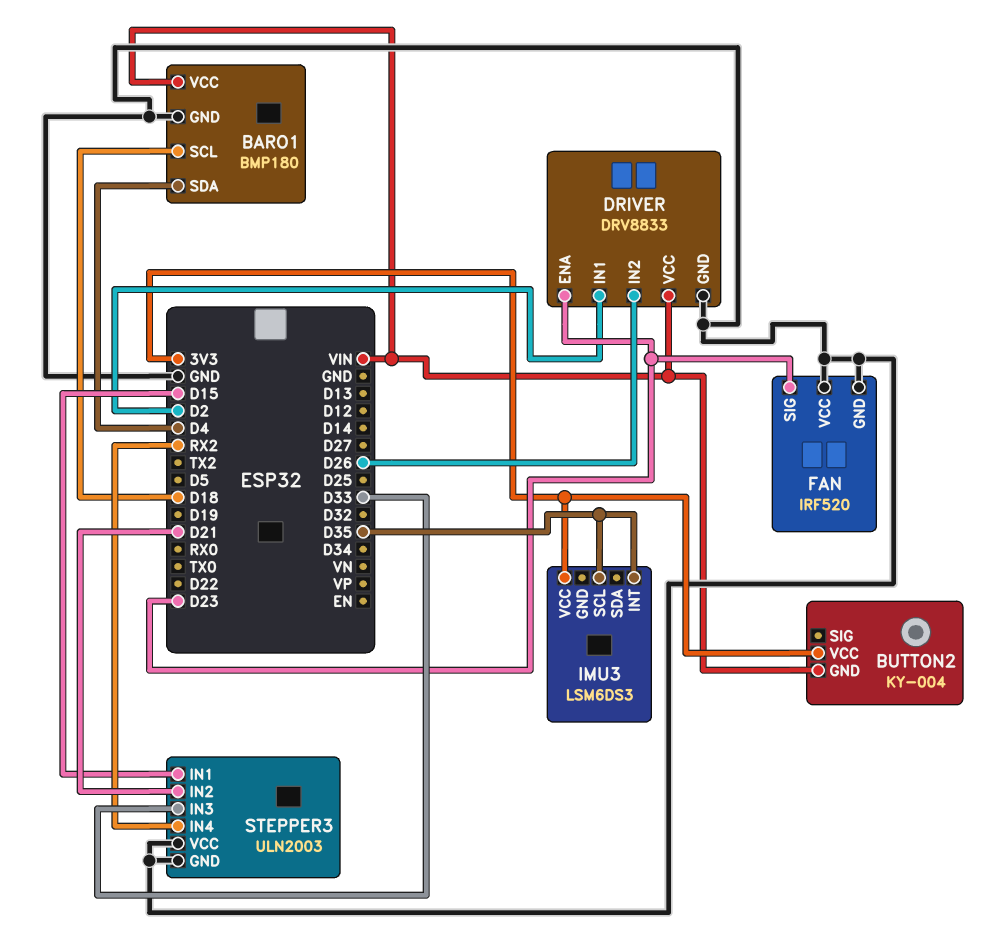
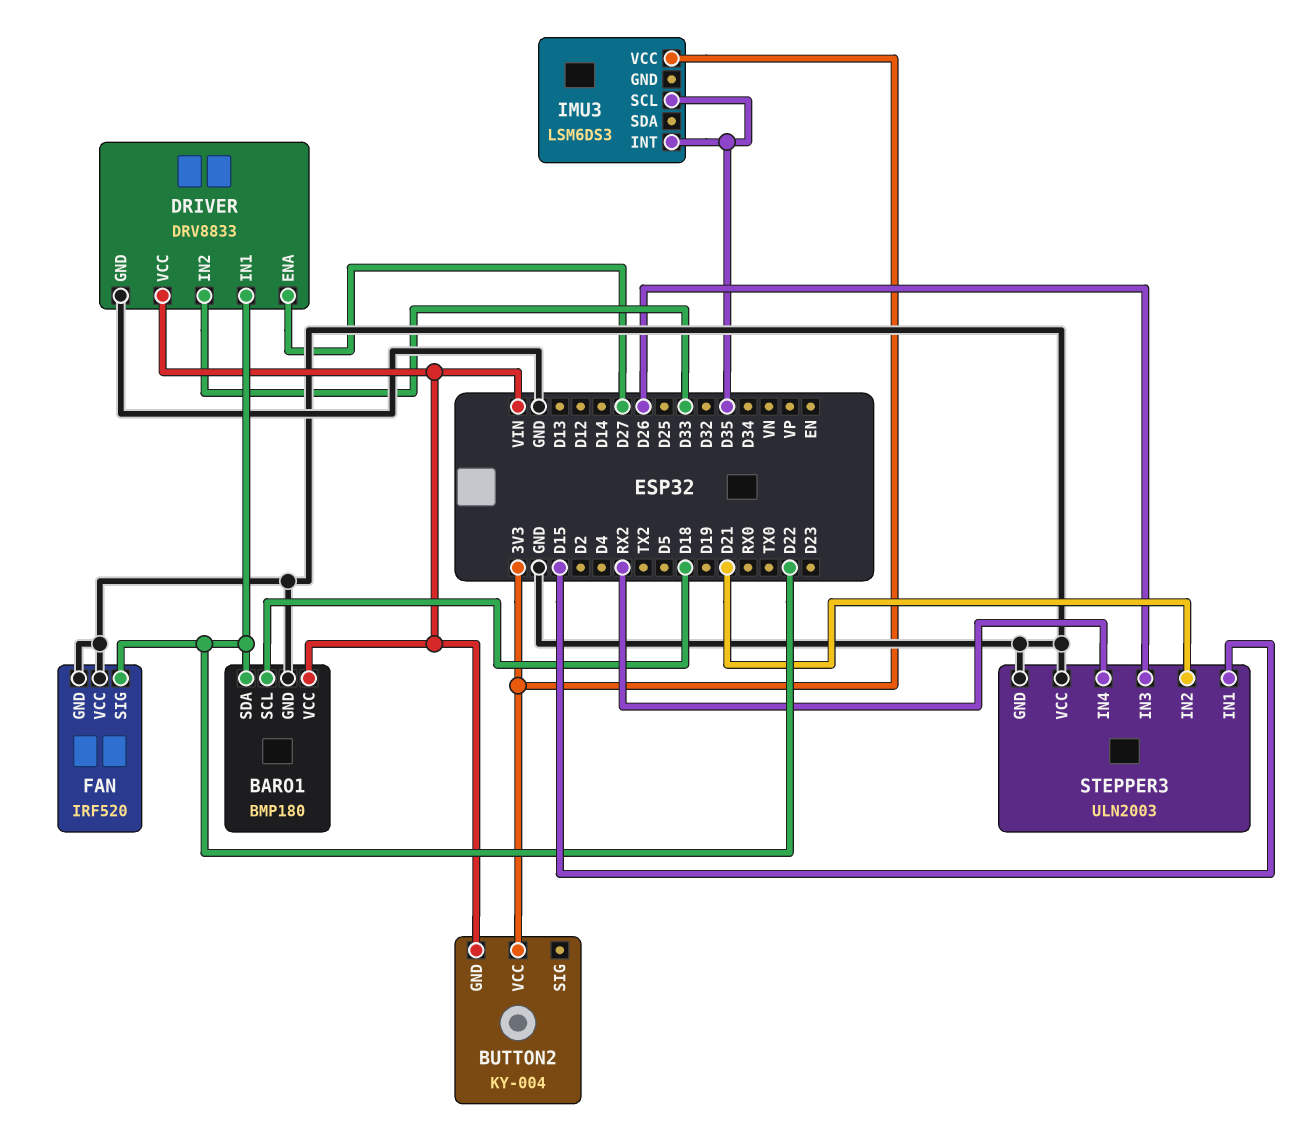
BARO1 pin SDA: D4 -> D22
DRIVER pin ENA: D23 -> D27
DRIVER pin IN1: D2 -> D22
DRIVER pin IN2: D26 -> D33
FAN pin SIG: D23 -> D22
STEPPER3 pin IN3: D33 -> D26

